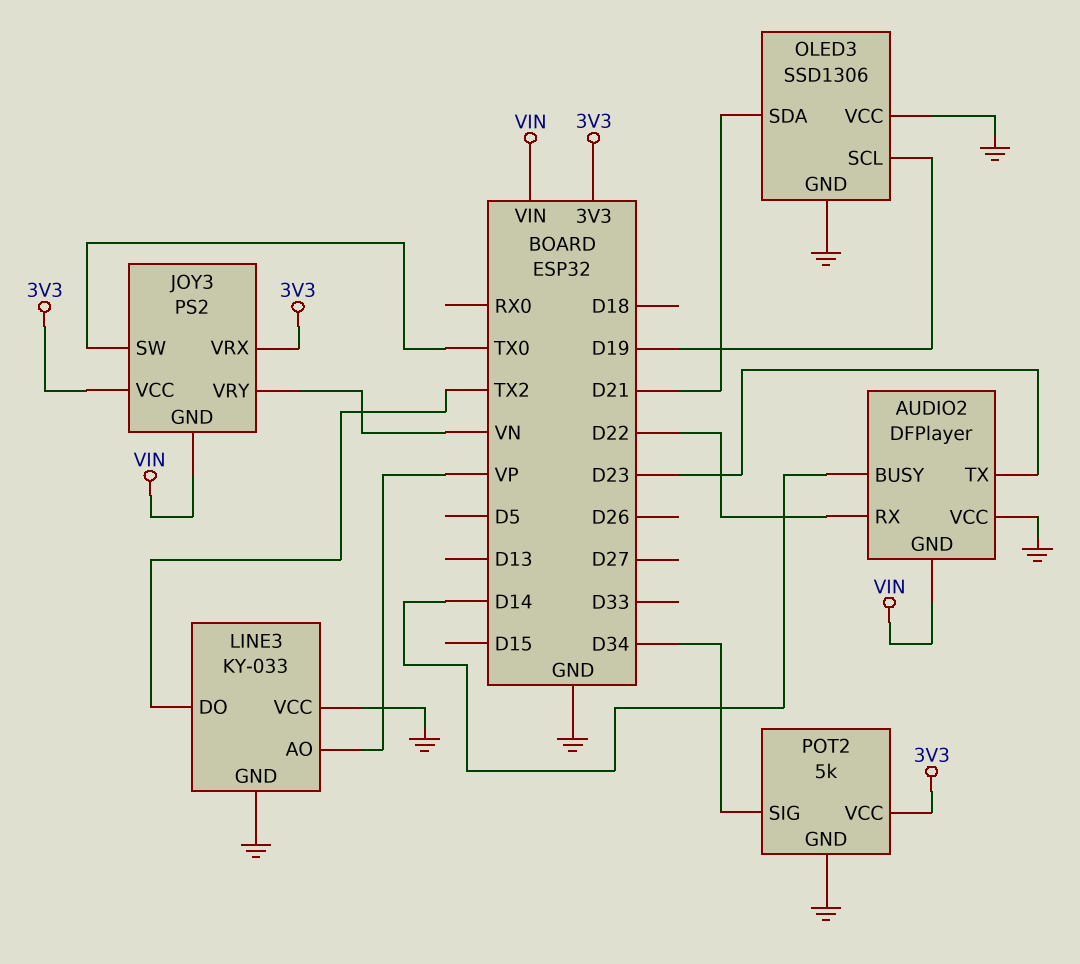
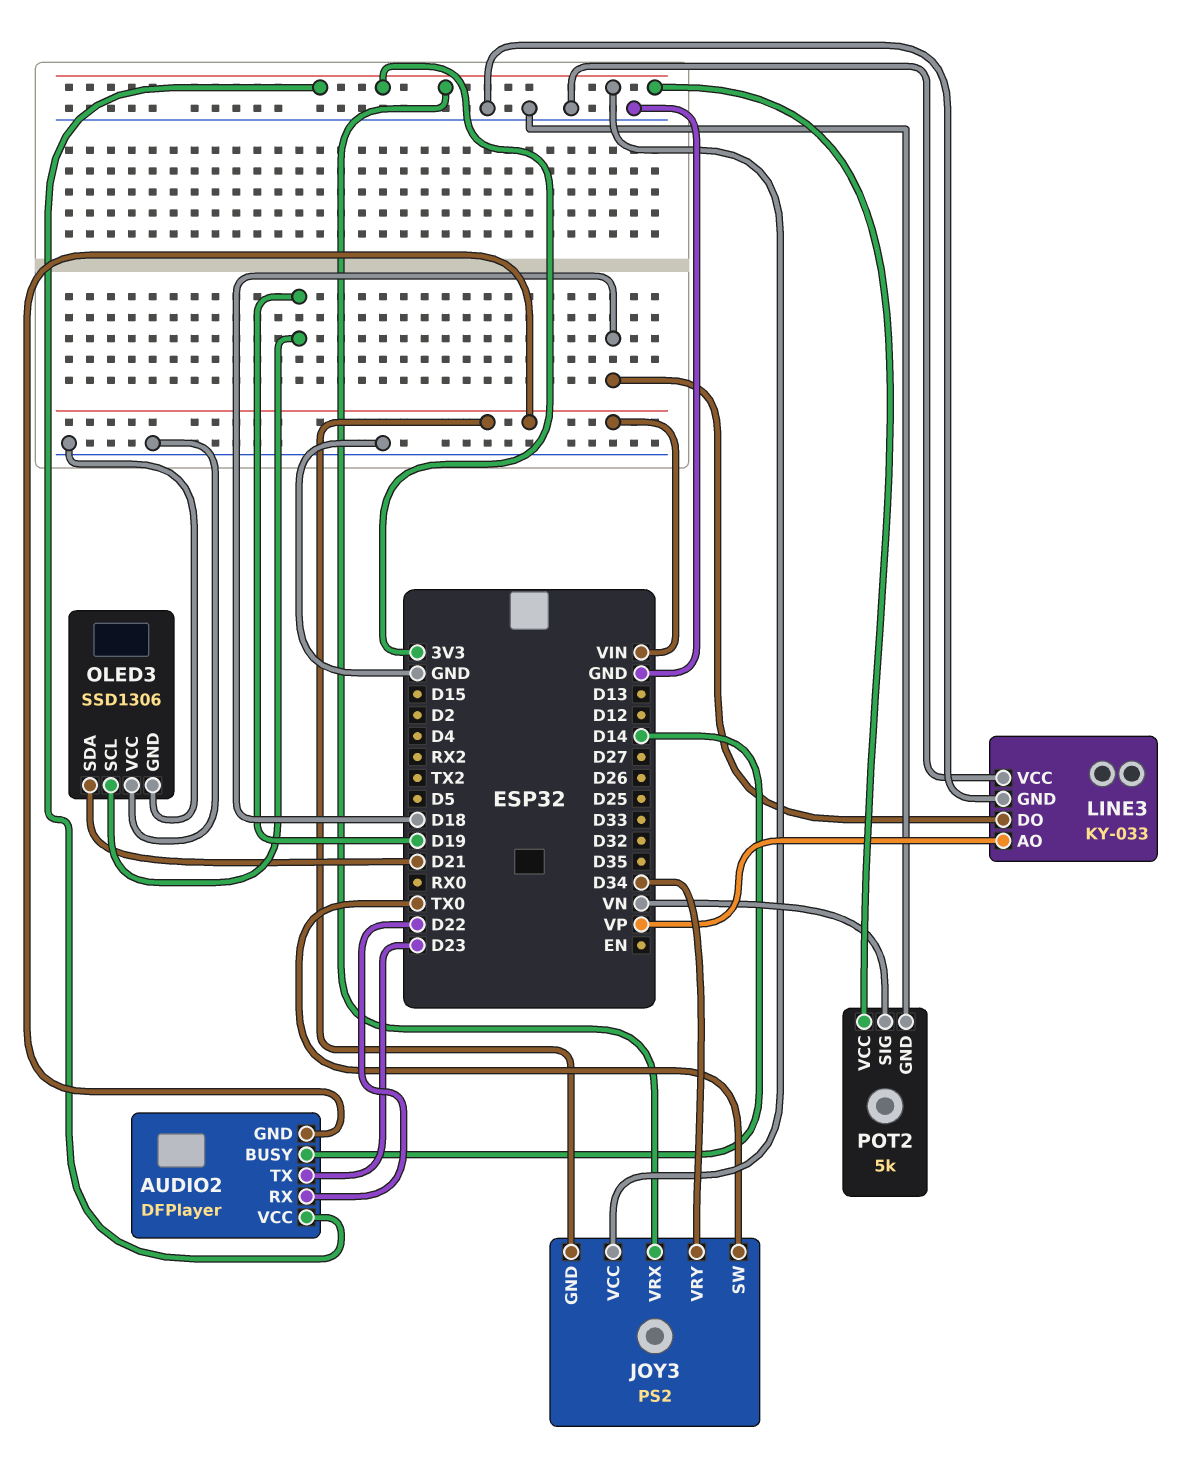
AUDIO2 pin VCC: GND -> 3V3
JOY3 pin VRY: VN -> D34
LINE3 pin DO: TX2 -> D18
POT2 pin SIG: D34 -> VN

